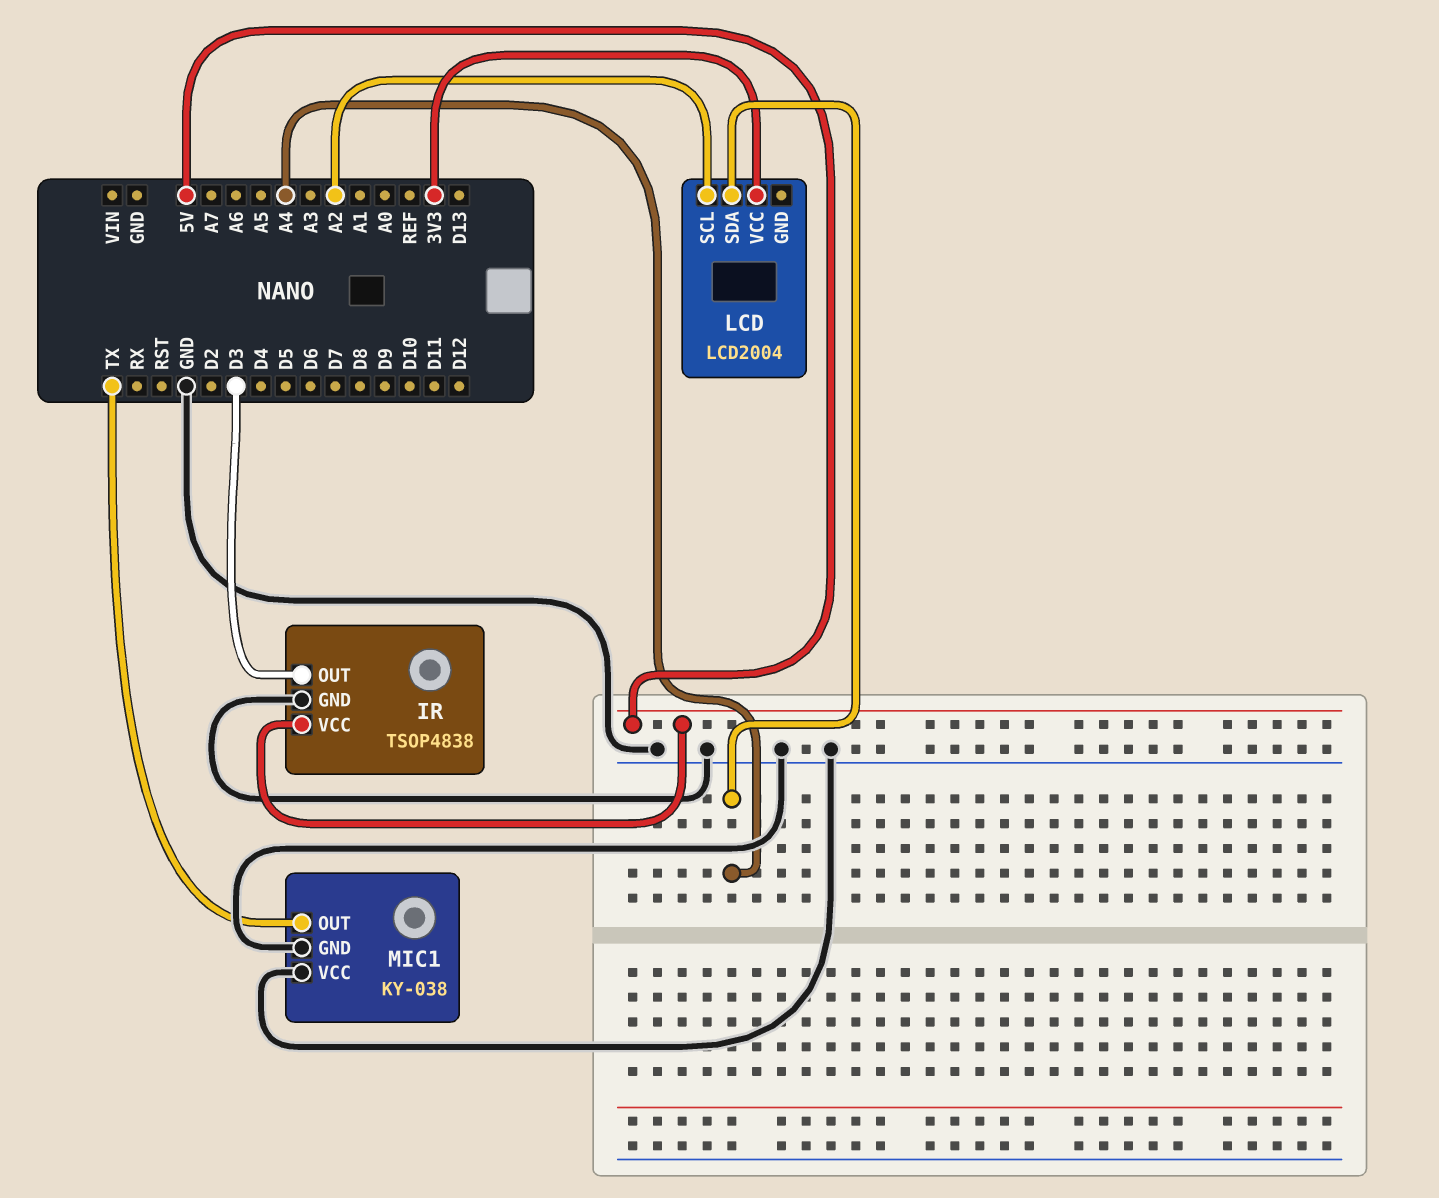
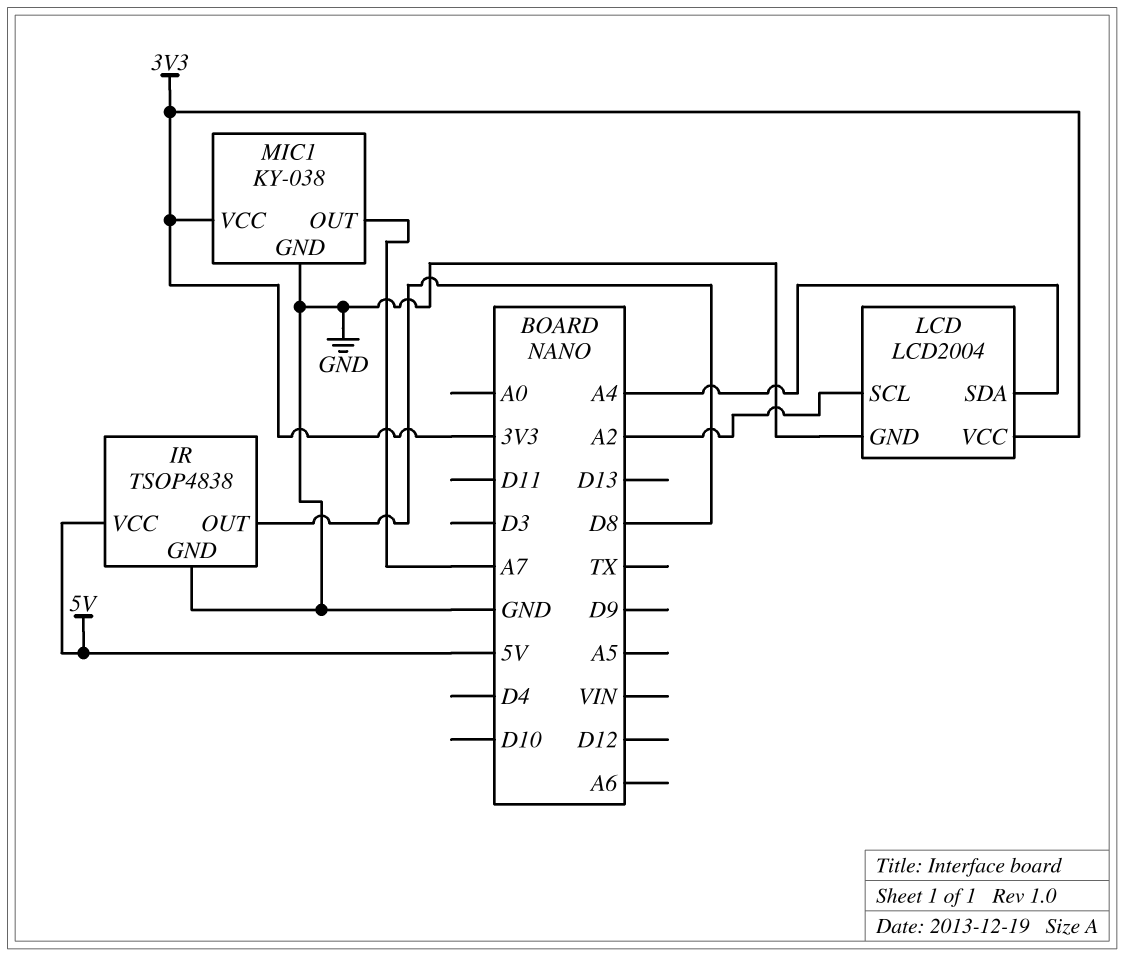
IR pin OUT: D3 -> D8
LCD pin GND: none -> GND
MIC1 pin OUT: TX -> A7
MIC1 pin VCC: GND -> 3V3

